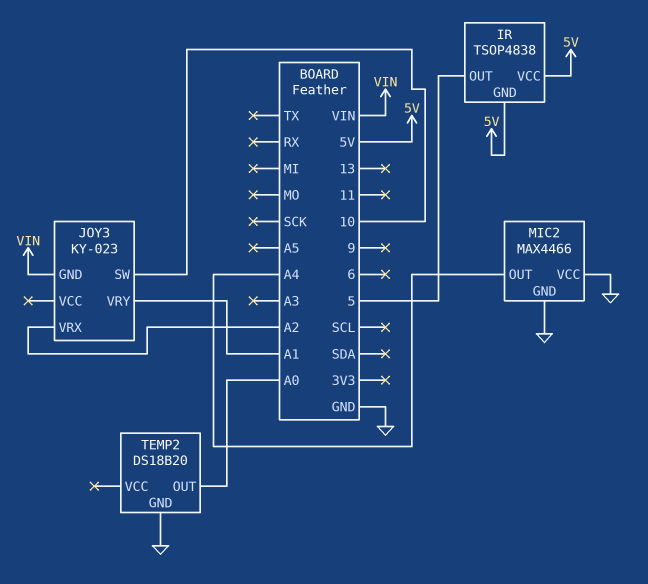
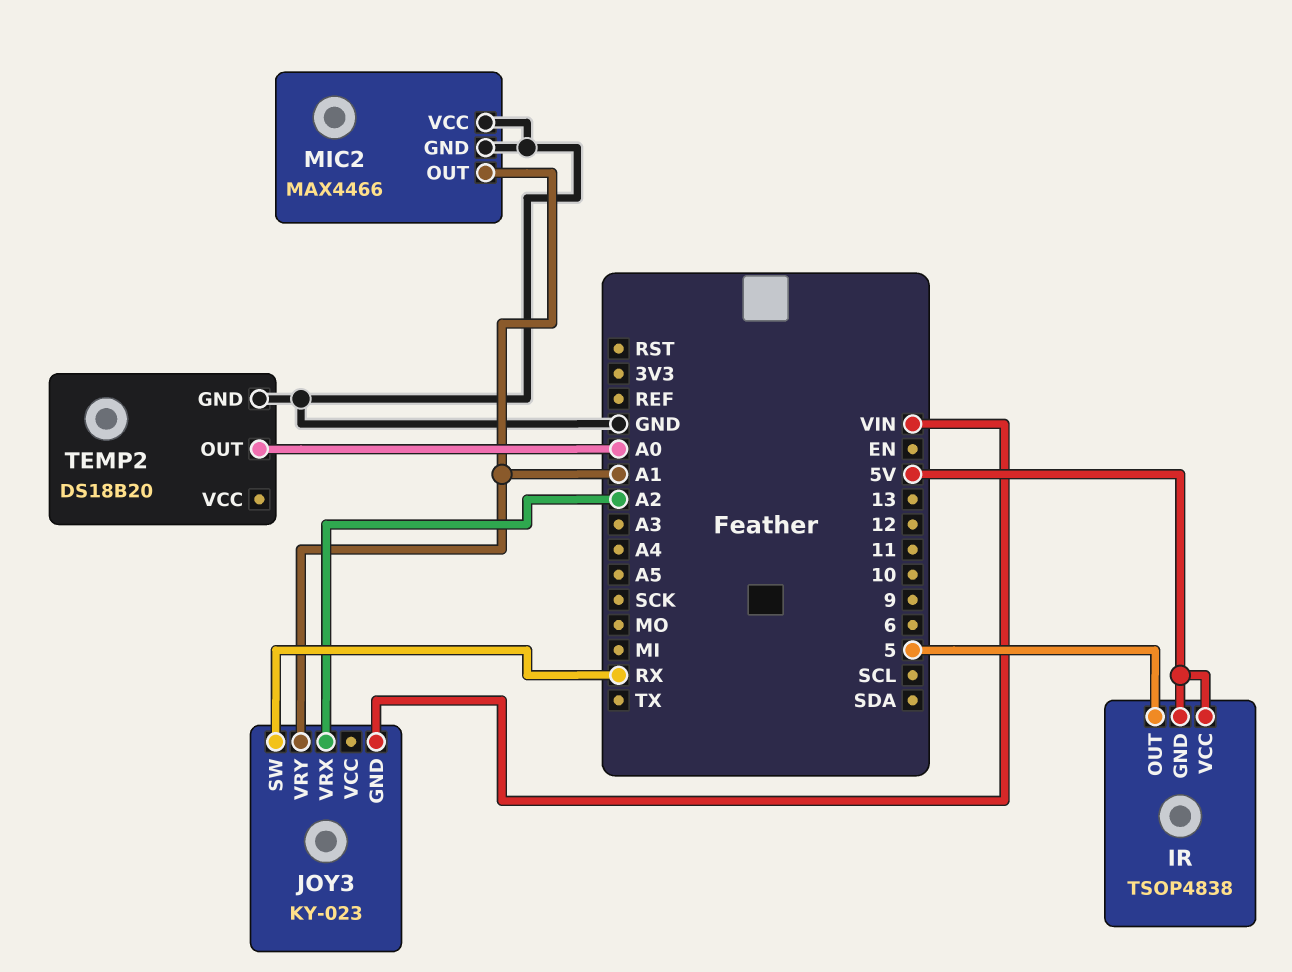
JOY3 pin SW: 10 -> RX
MIC2 pin OUT: A4 -> A1

